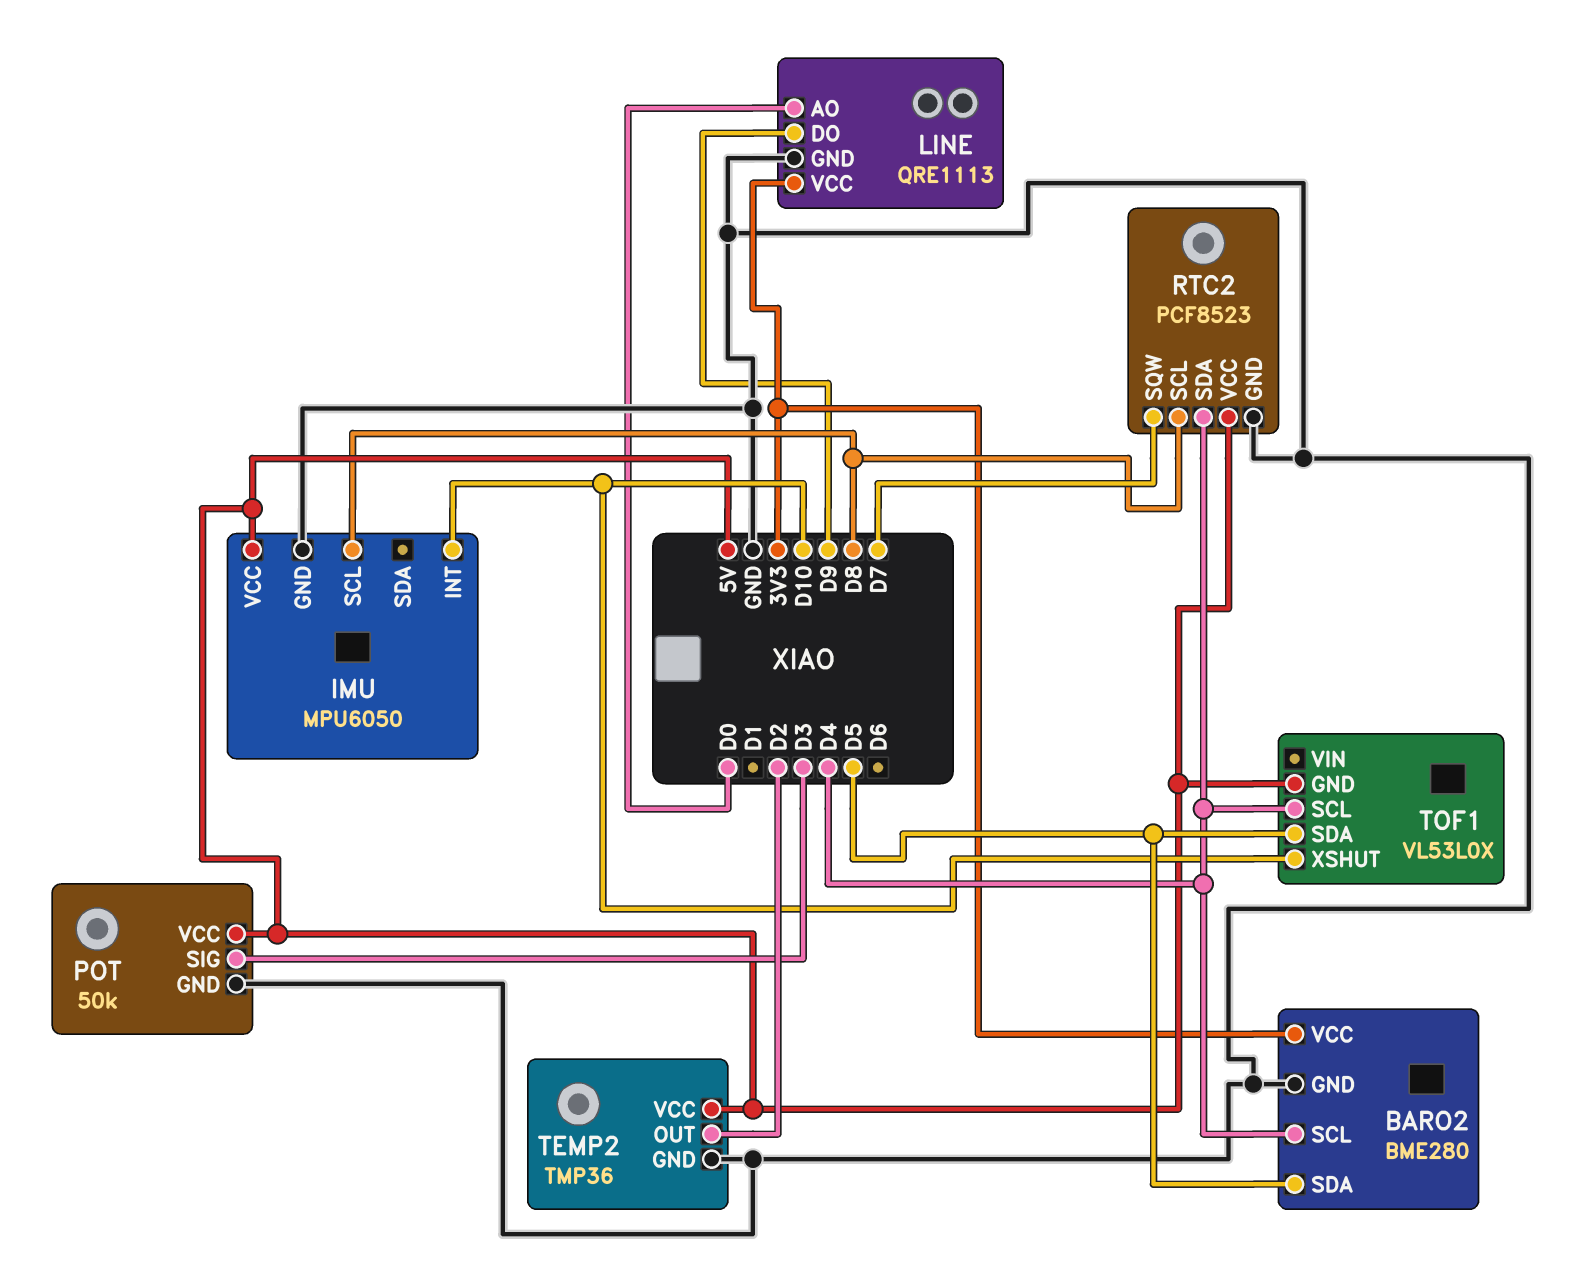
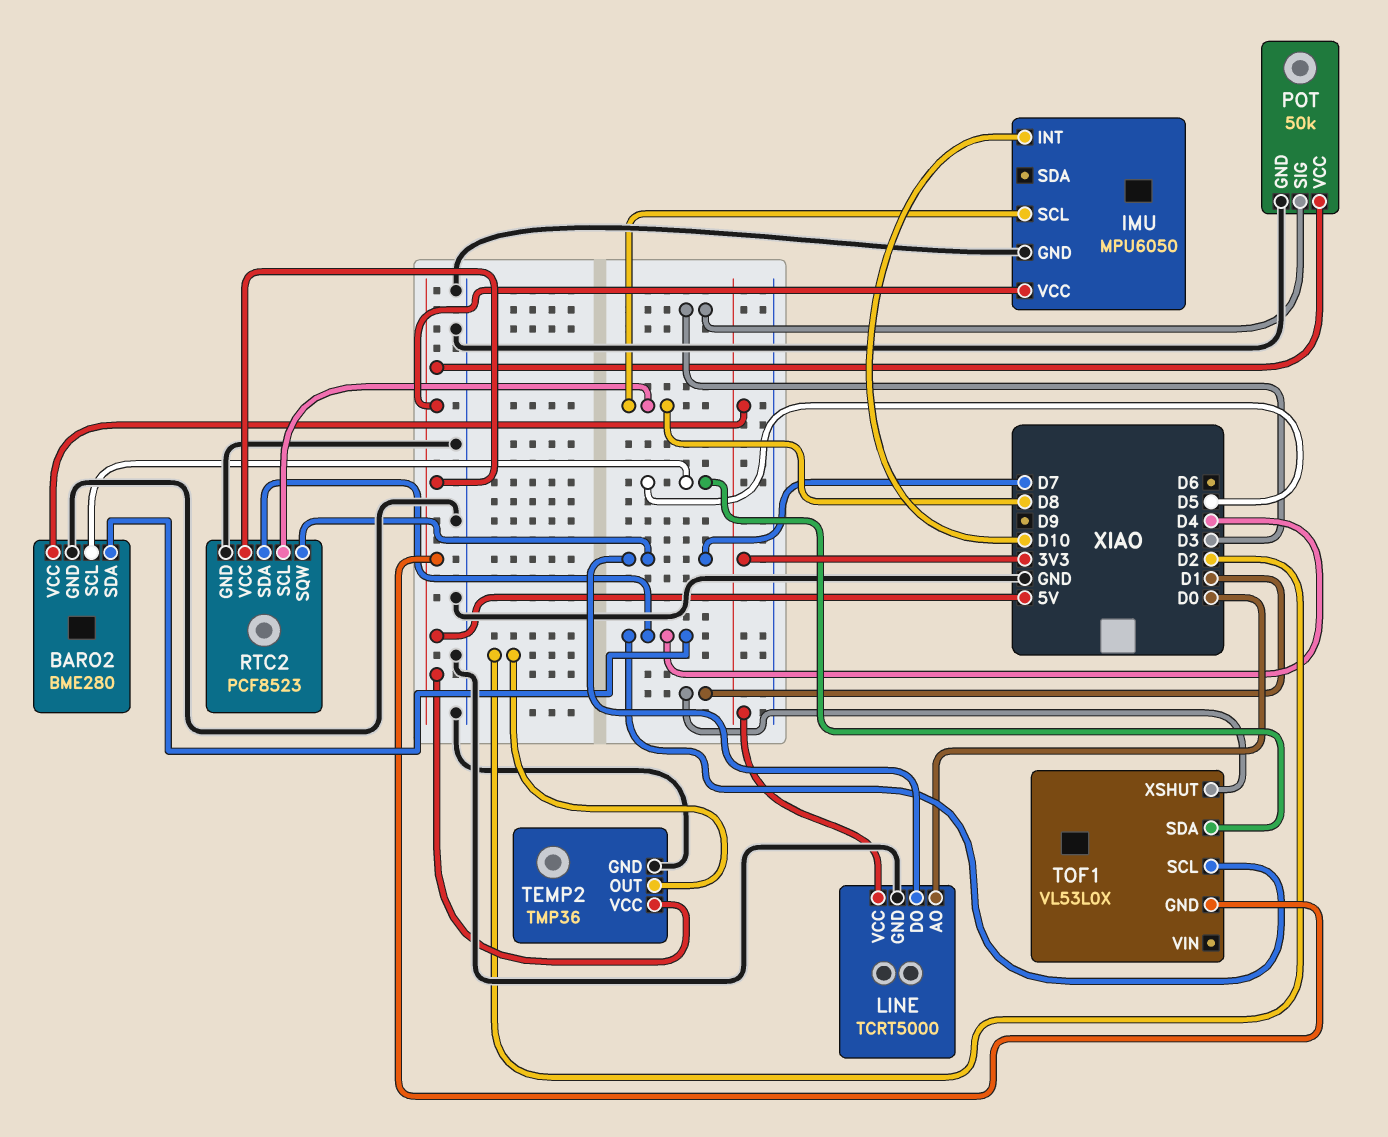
BARO2 pin SCL: D4 -> D5
BARO2 pin SDA: D5 -> D4
LINE: QRE1113 -> TCRT5000
LINE pin DO: D9 -> D7
TOF1 pin XSHUT: D10 -> D1

